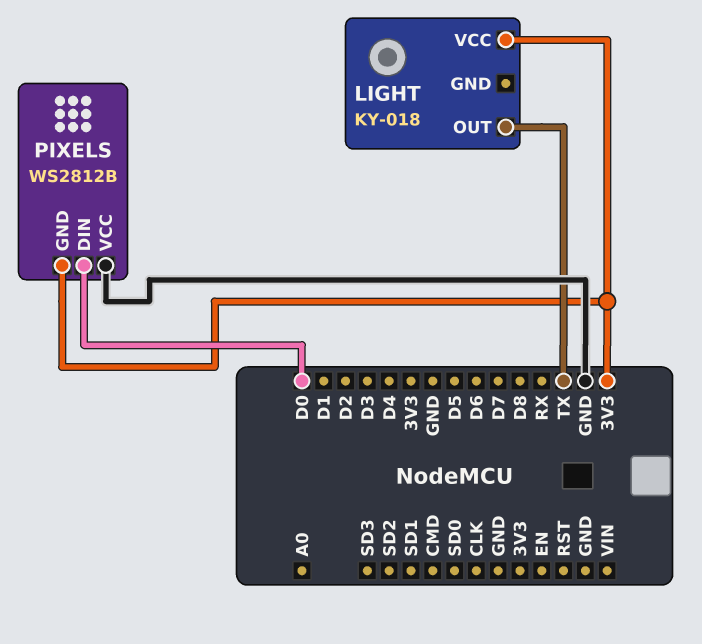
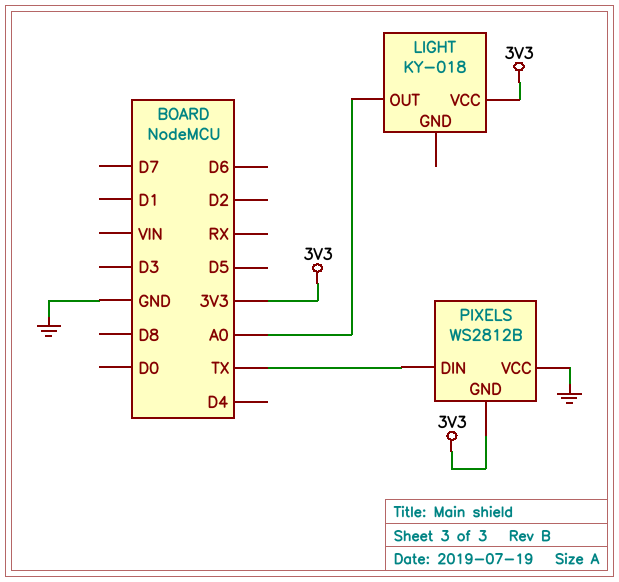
LIGHT pin OUT: TX -> A0
PIXELS pin DIN: D0 -> TX

